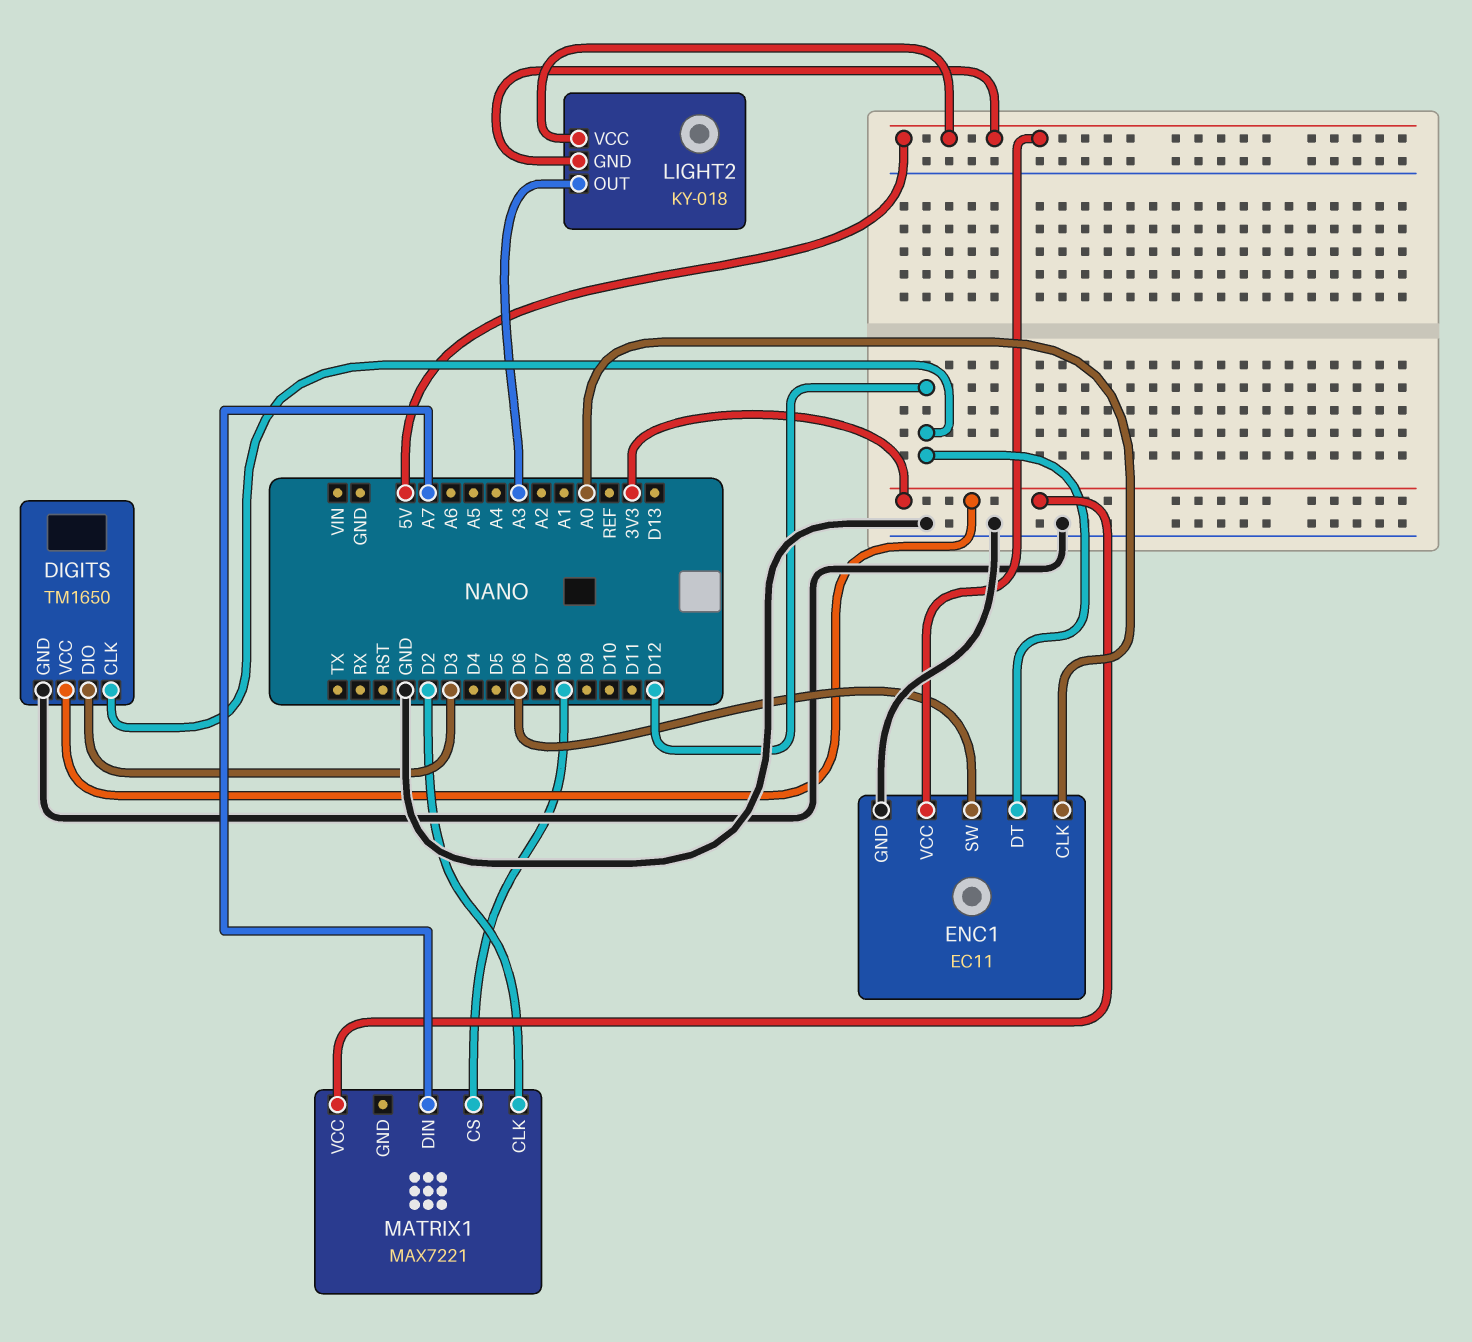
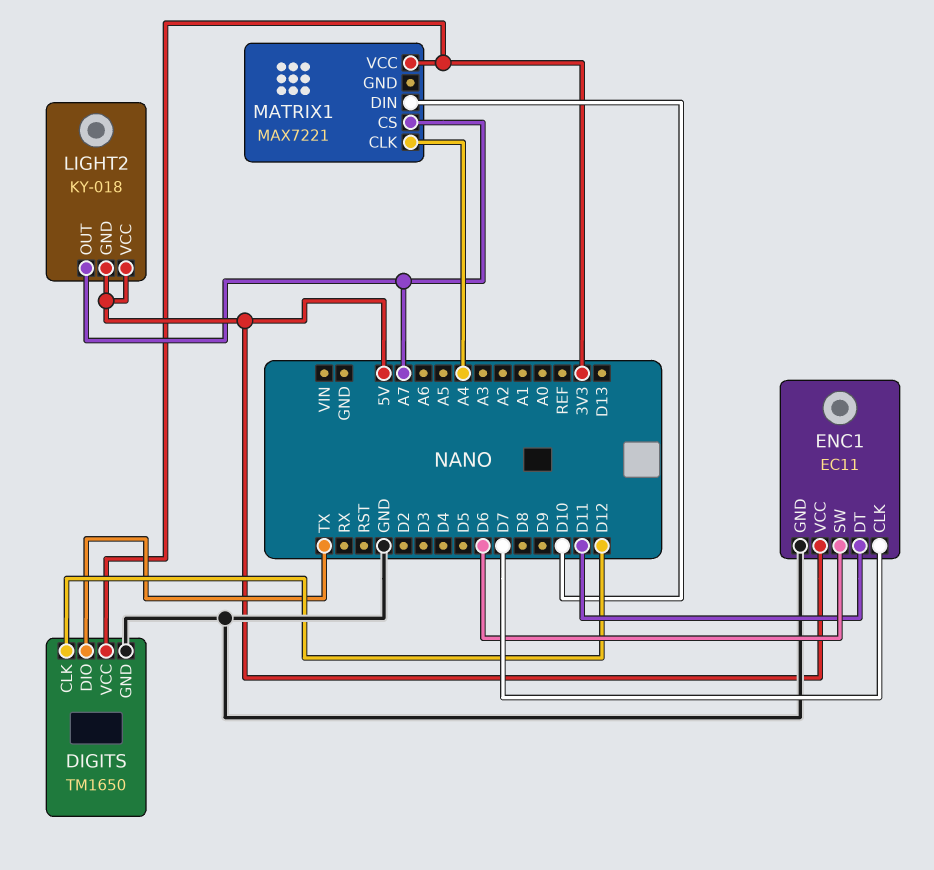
DIGITS pin DIO: D3 -> TX
ENC1 pin CLK: A0 -> D7
ENC1 pin DT: D12 -> D11
LIGHT2 pin OUT: A3 -> A7
MATRIX1 pin CLK: D2 -> A4
MATRIX1 pin CS: D8 -> A7
MATRIX1 pin DIN: A7 -> D10

